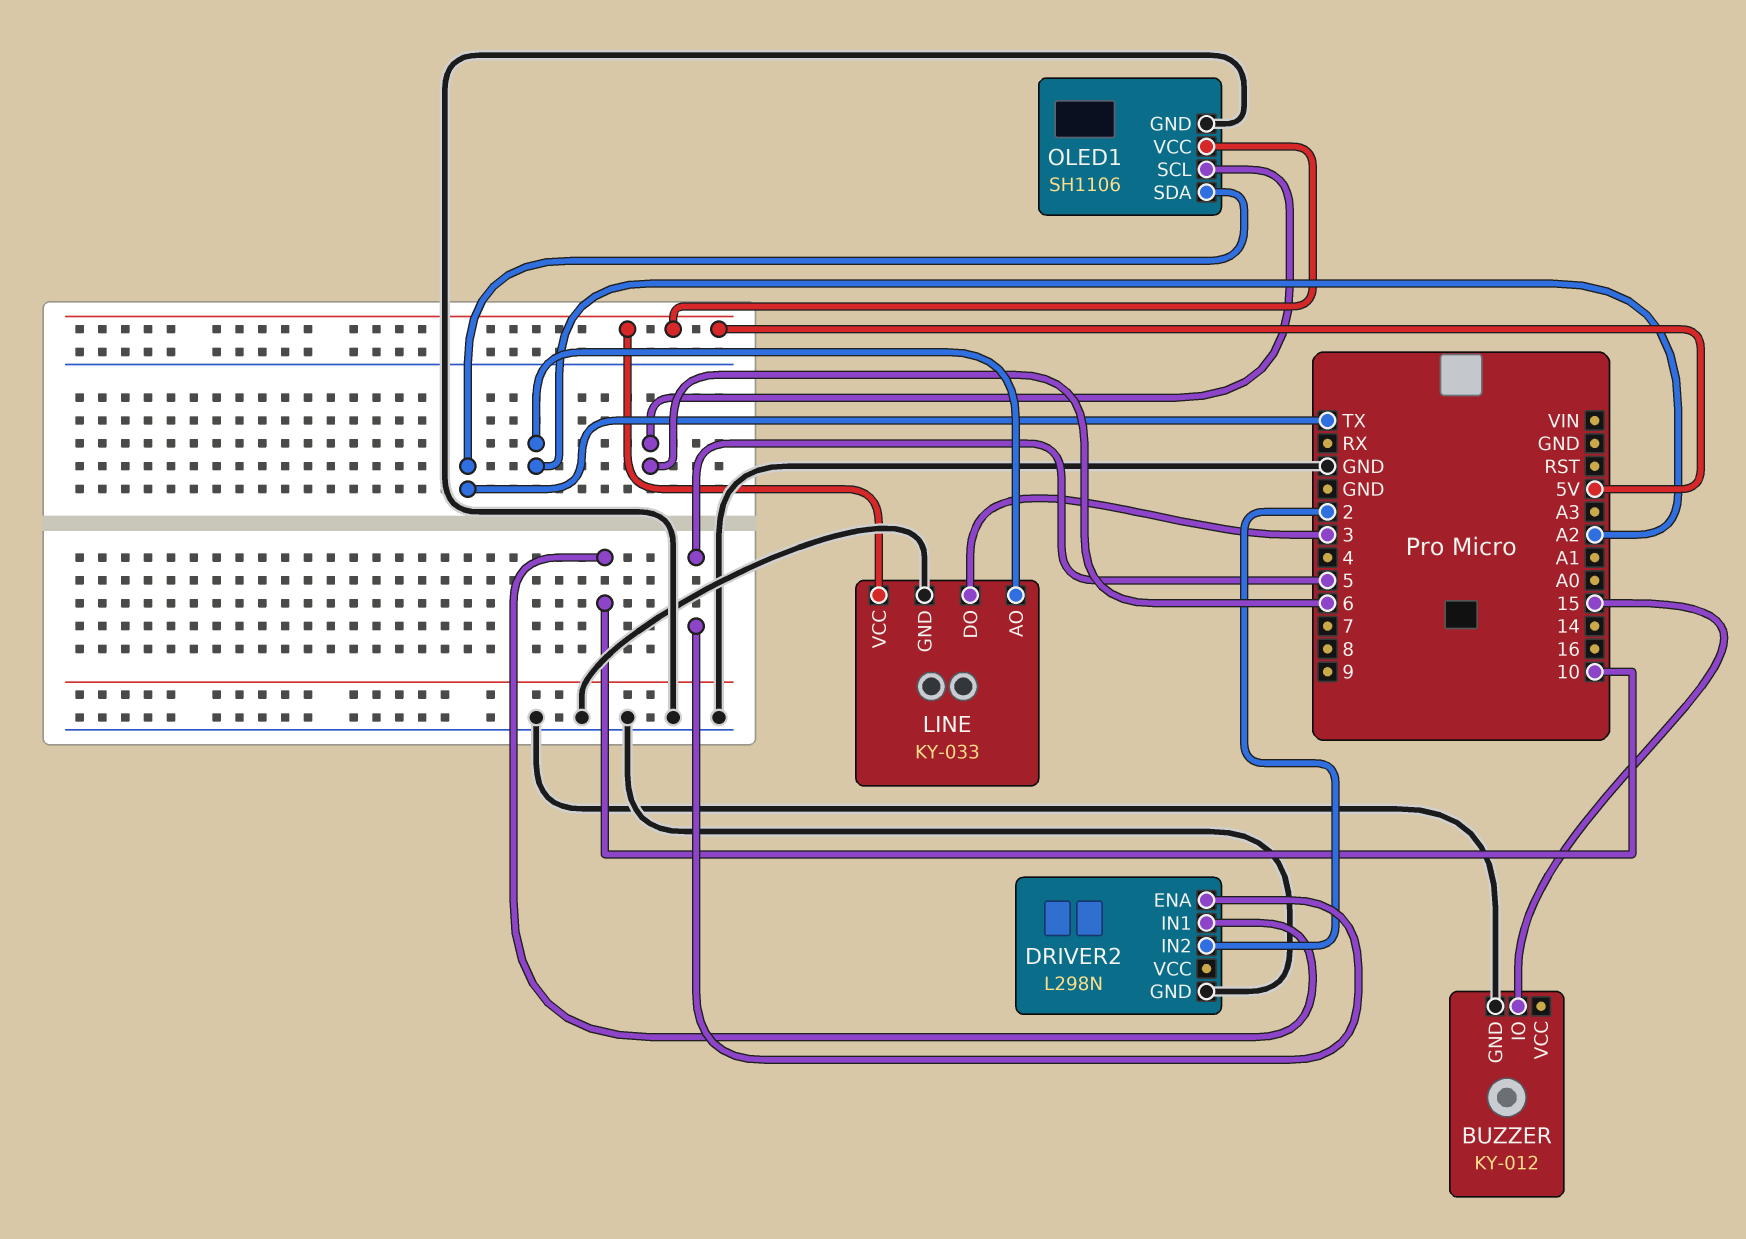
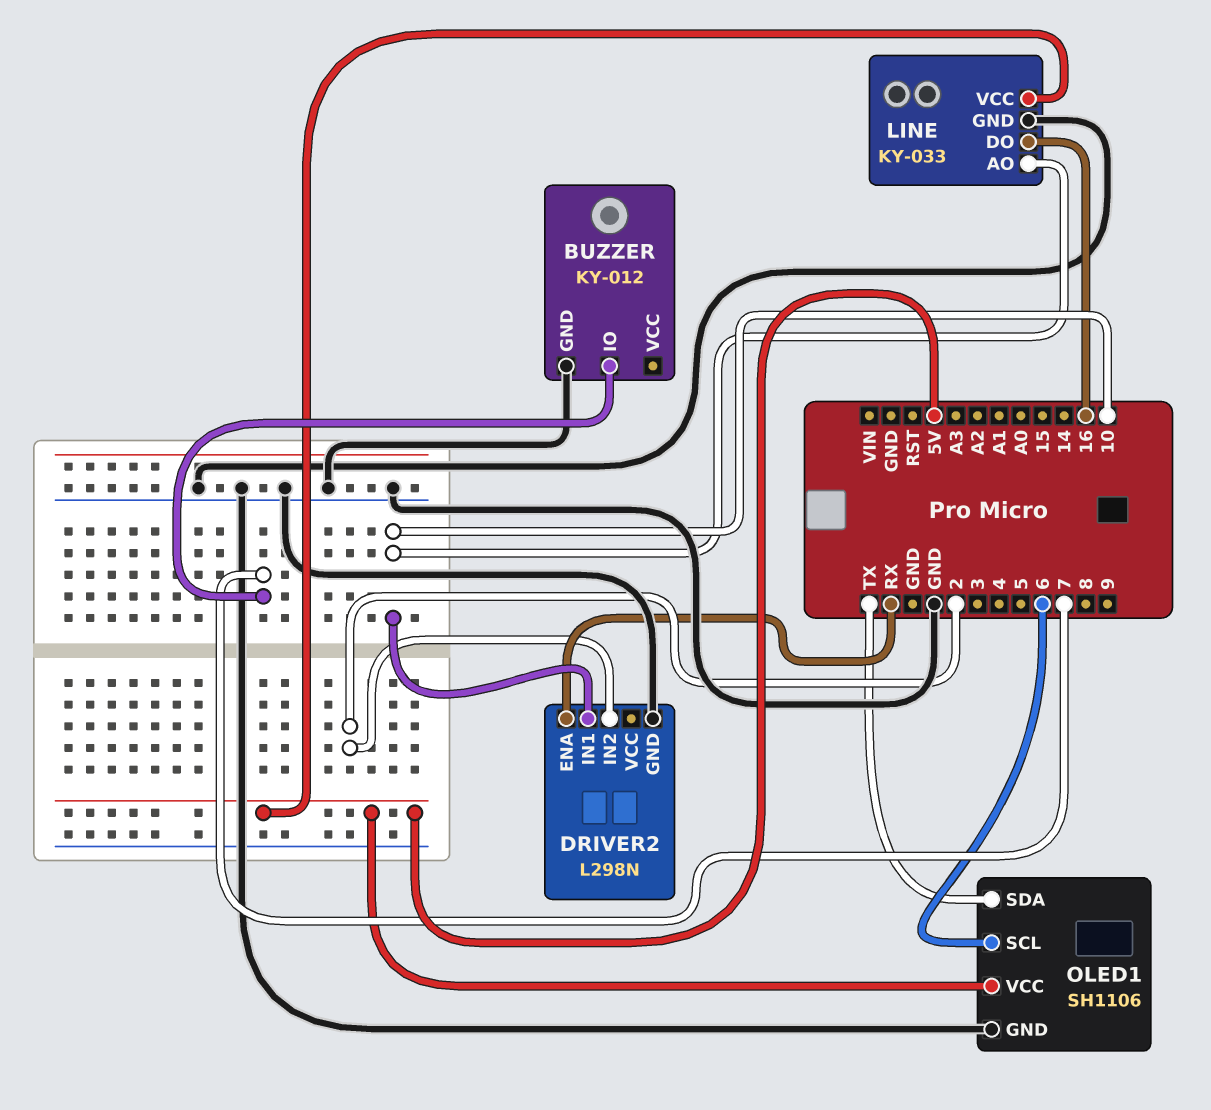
BUZZER pin IO: 15 -> 7
DRIVER2 pin ENA: 5 -> RX
LINE pin AO: A2 -> 10
LINE pin DO: 3 -> 16

